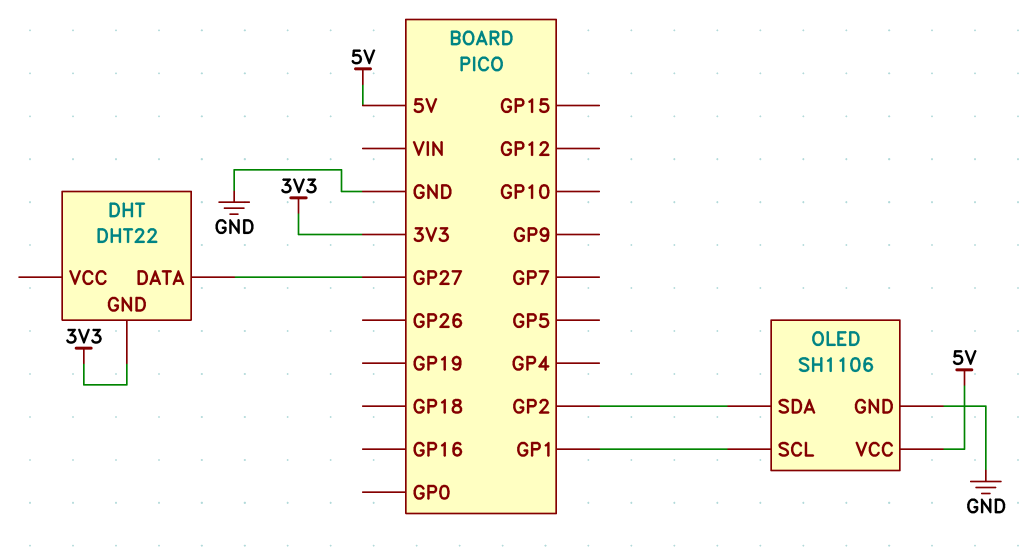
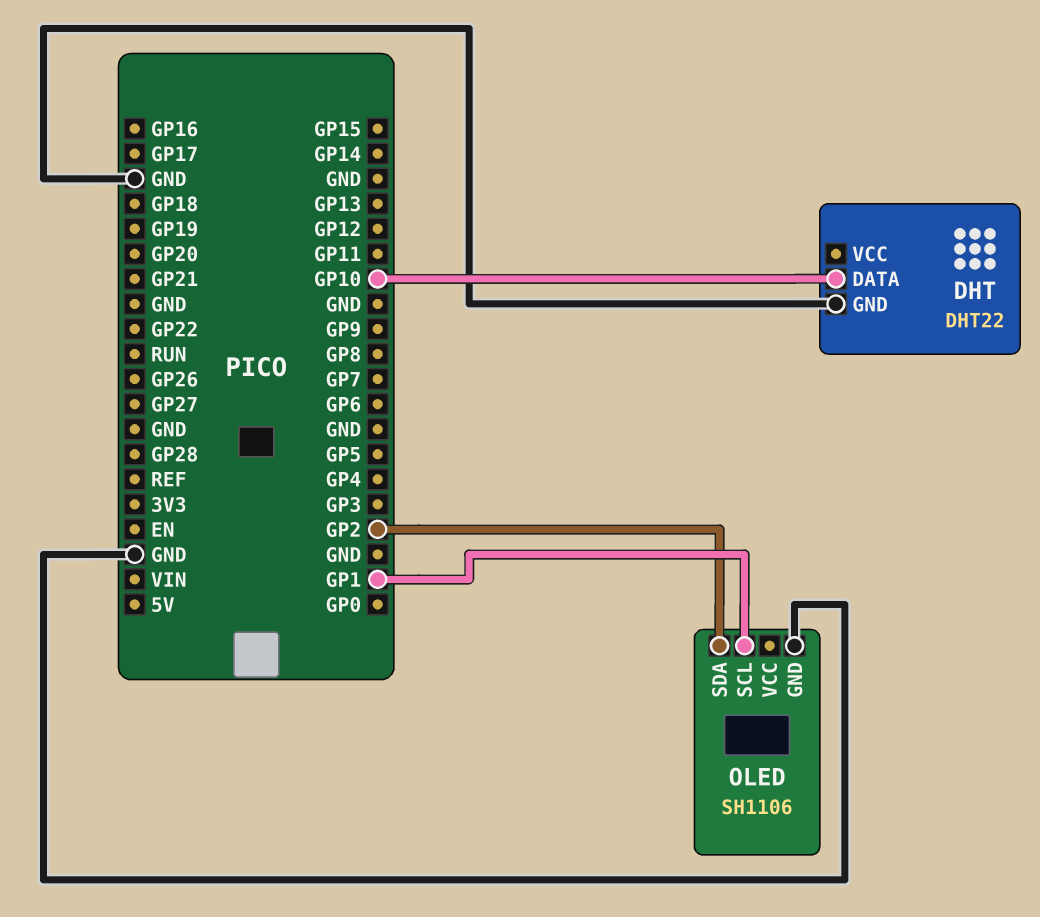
DHT pin DATA: GP27 -> GP10
DHT pin GND: 3V3 -> GND
OLED pin VCC: 5V -> none

